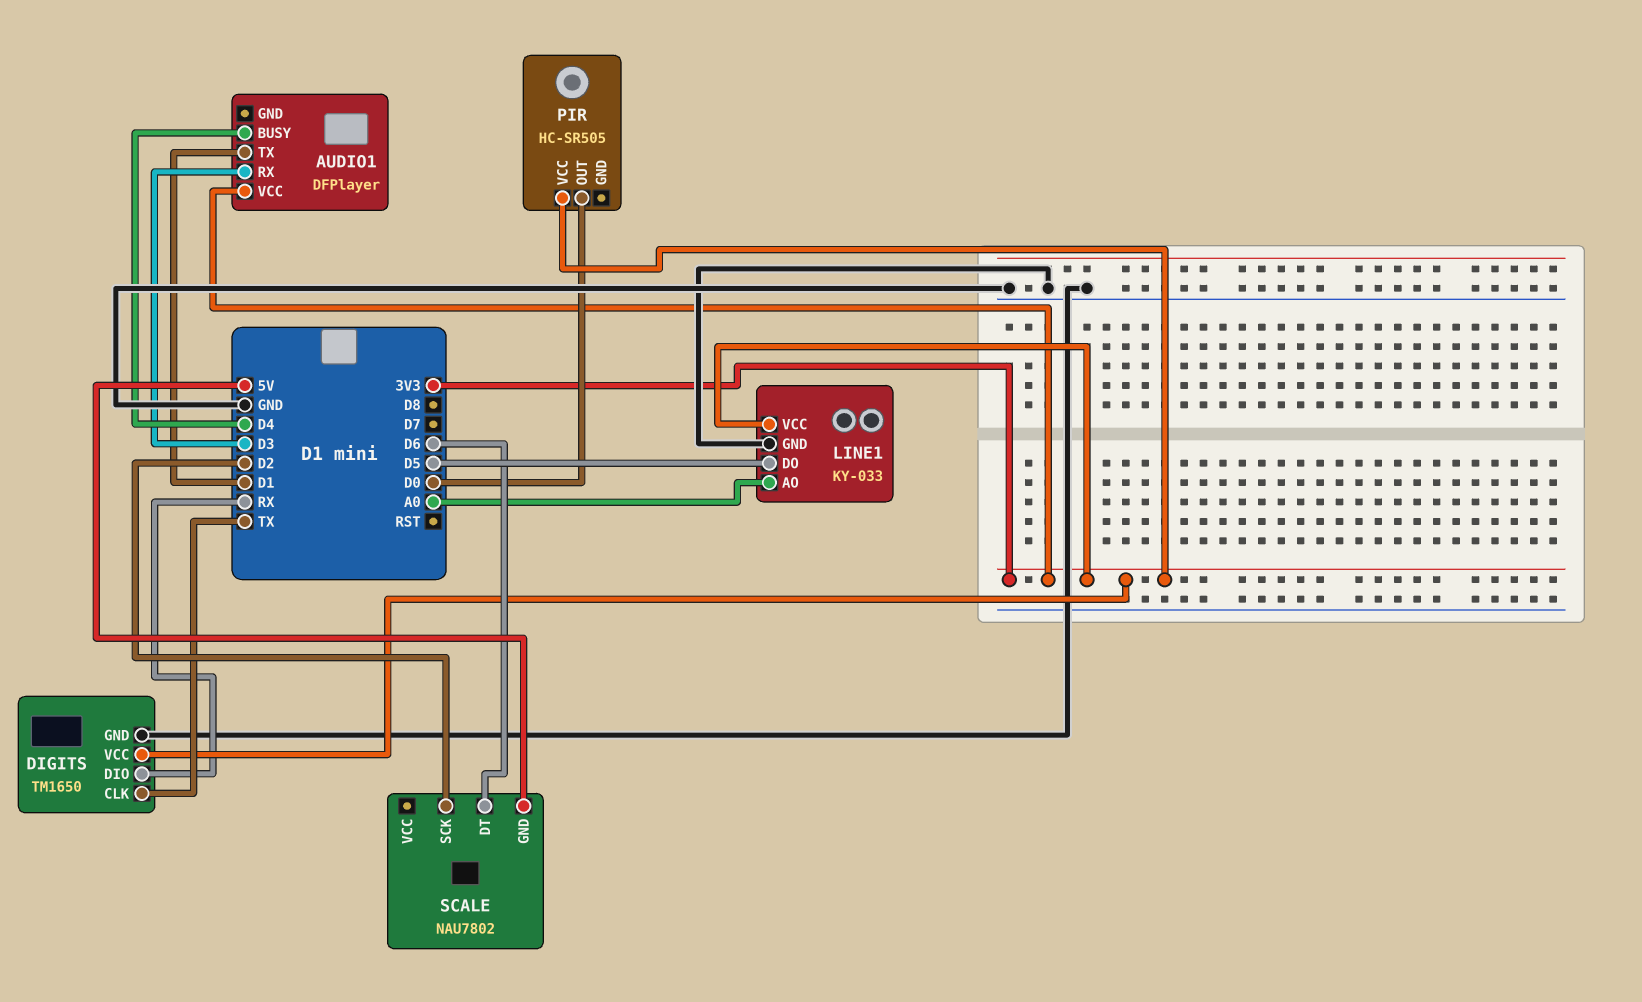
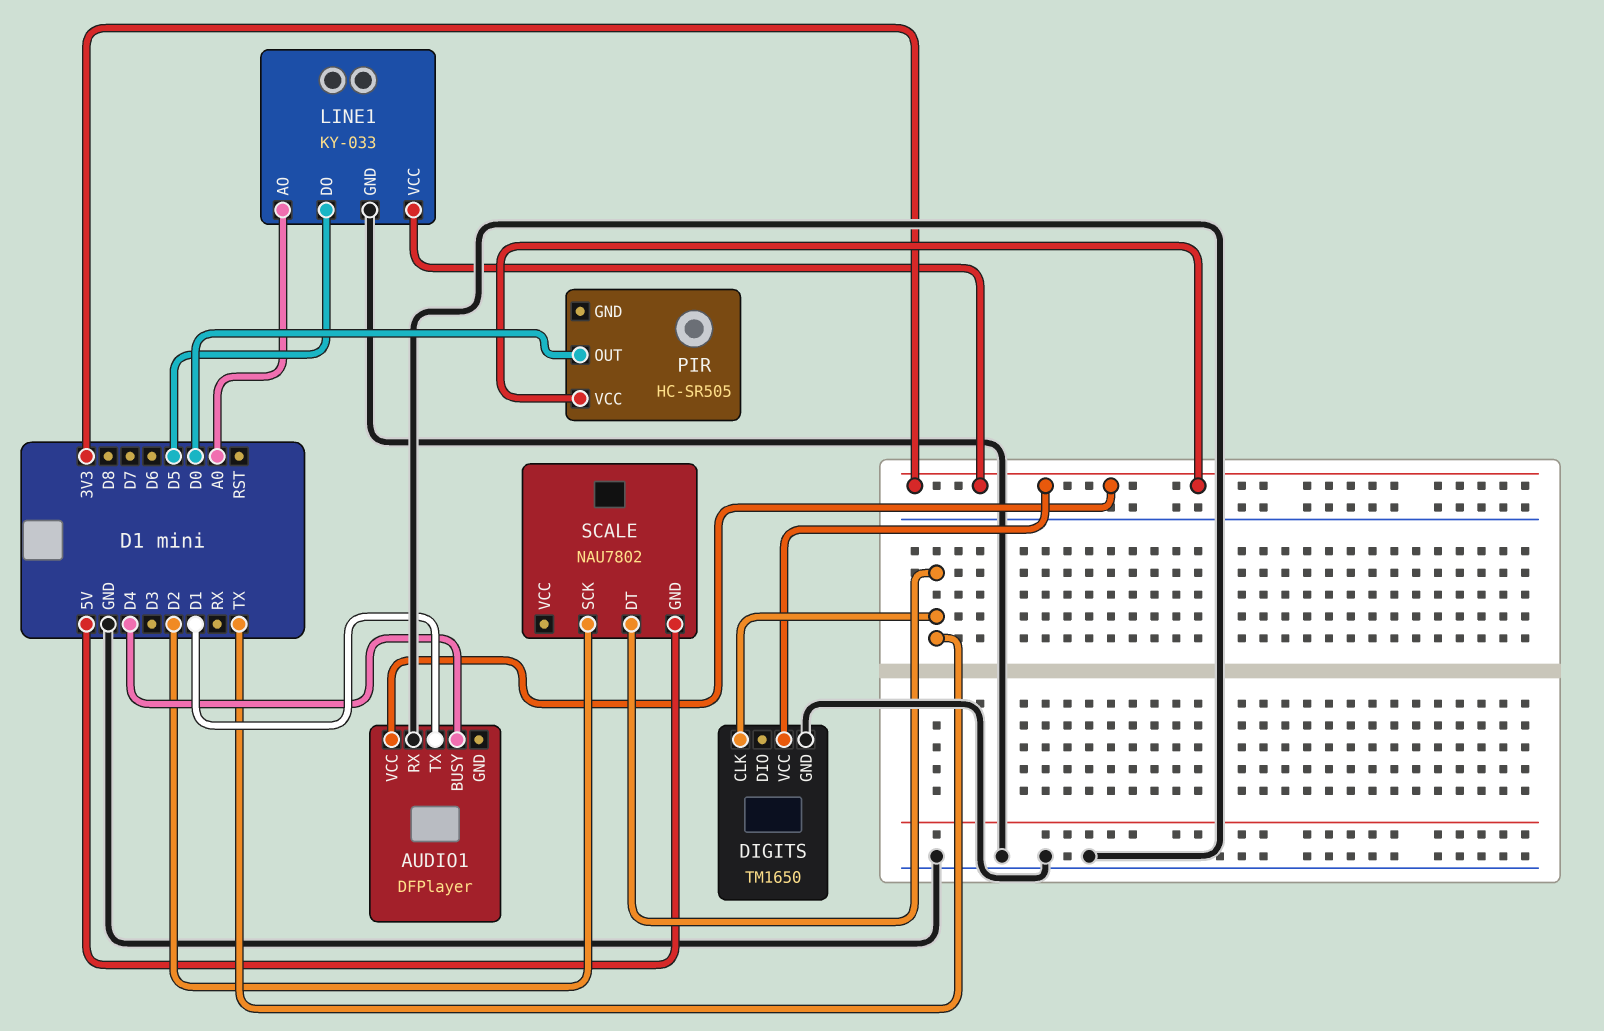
AUDIO1 pin RX: D3 -> GND
DIGITS pin DIO: RX -> none
SCALE pin DT: D6 -> TX

